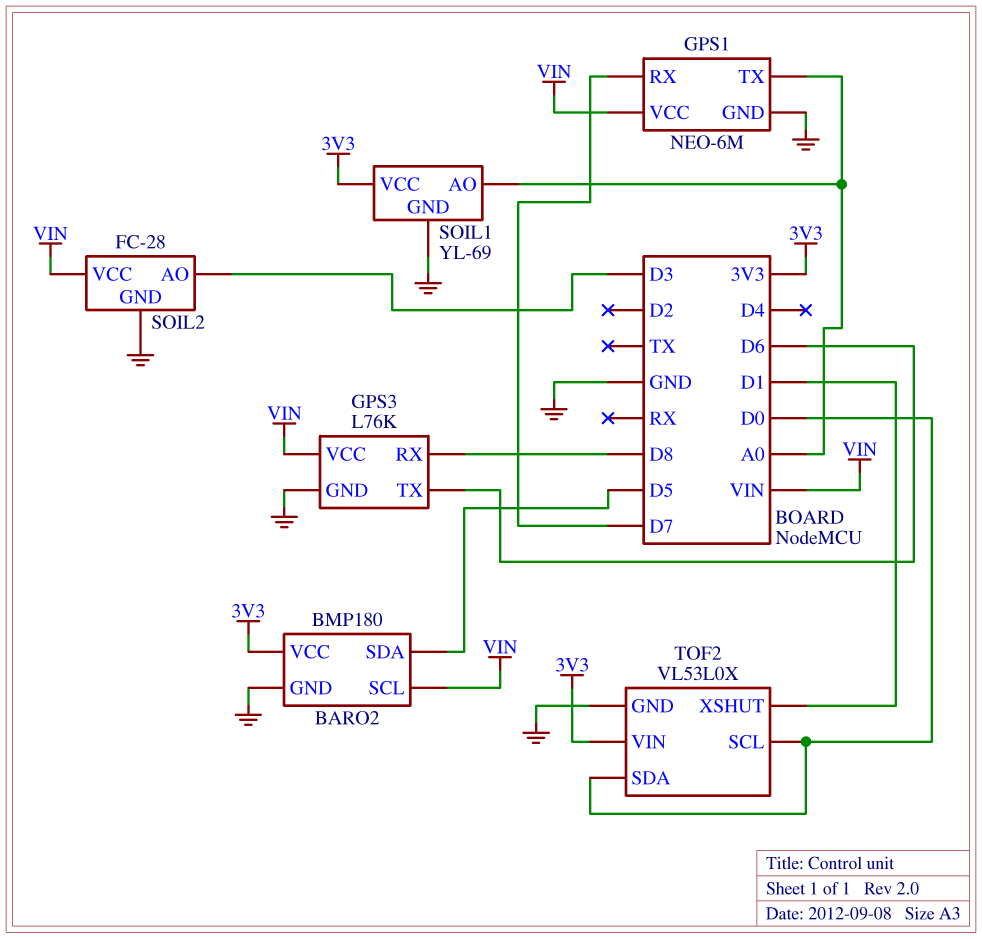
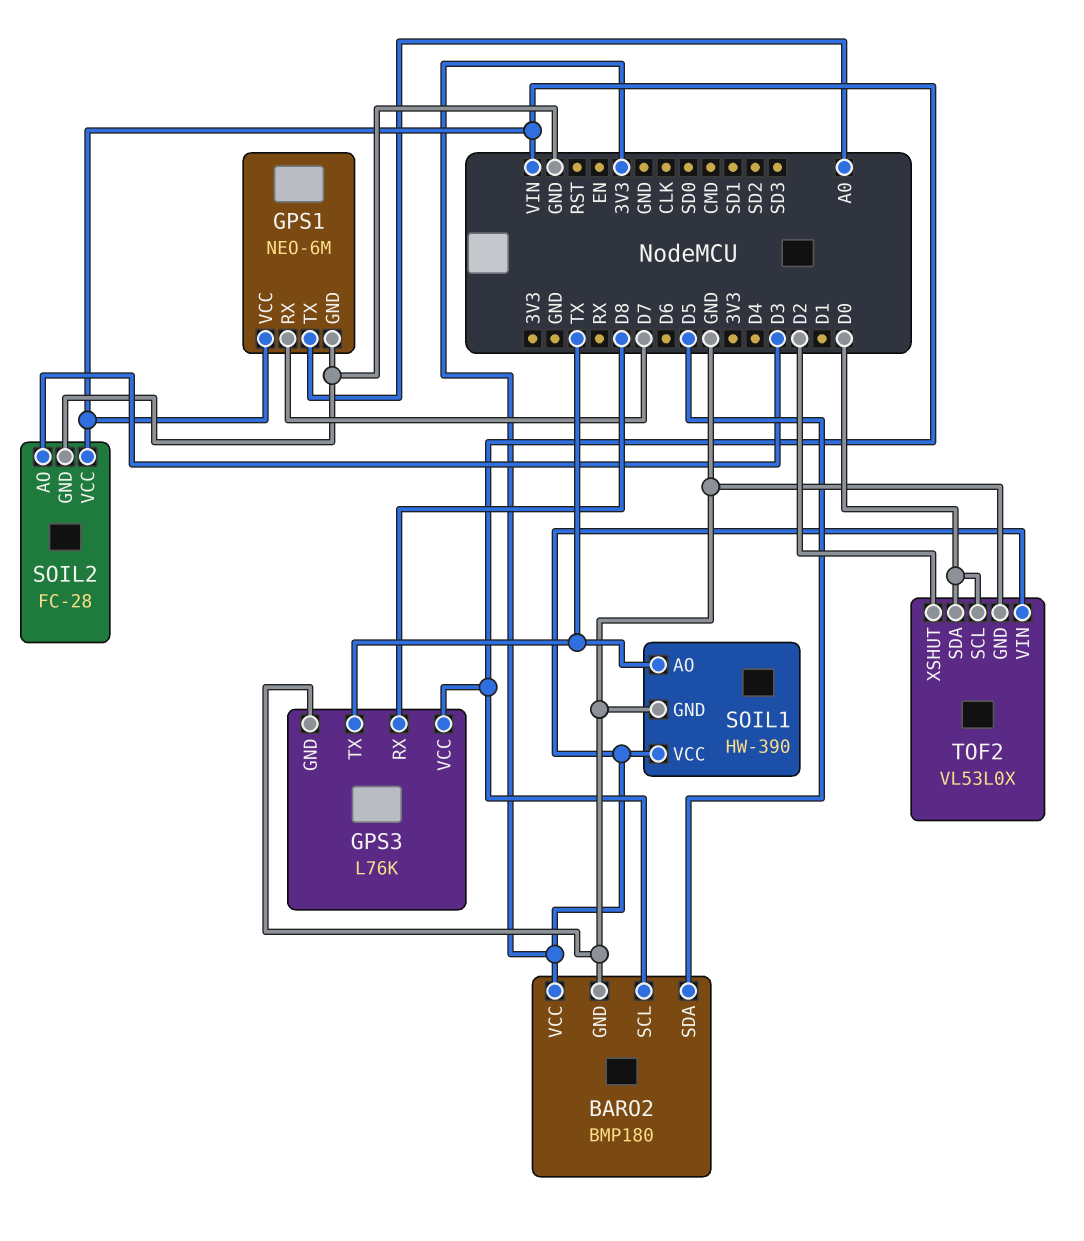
GPS3 pin TX: D6 -> TX
SOIL1: YL-69 -> HW-390
SOIL1 pin AO: A0 -> TX
TOF2 pin XSHUT: D1 -> D2

